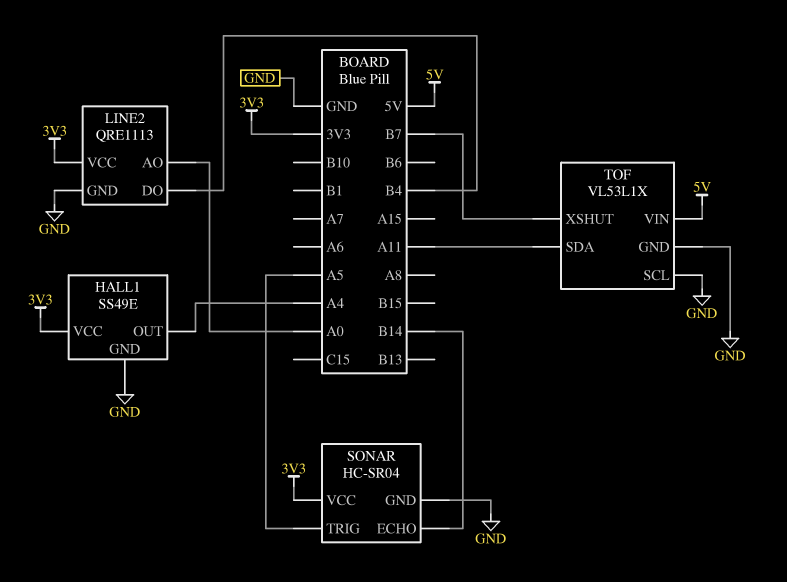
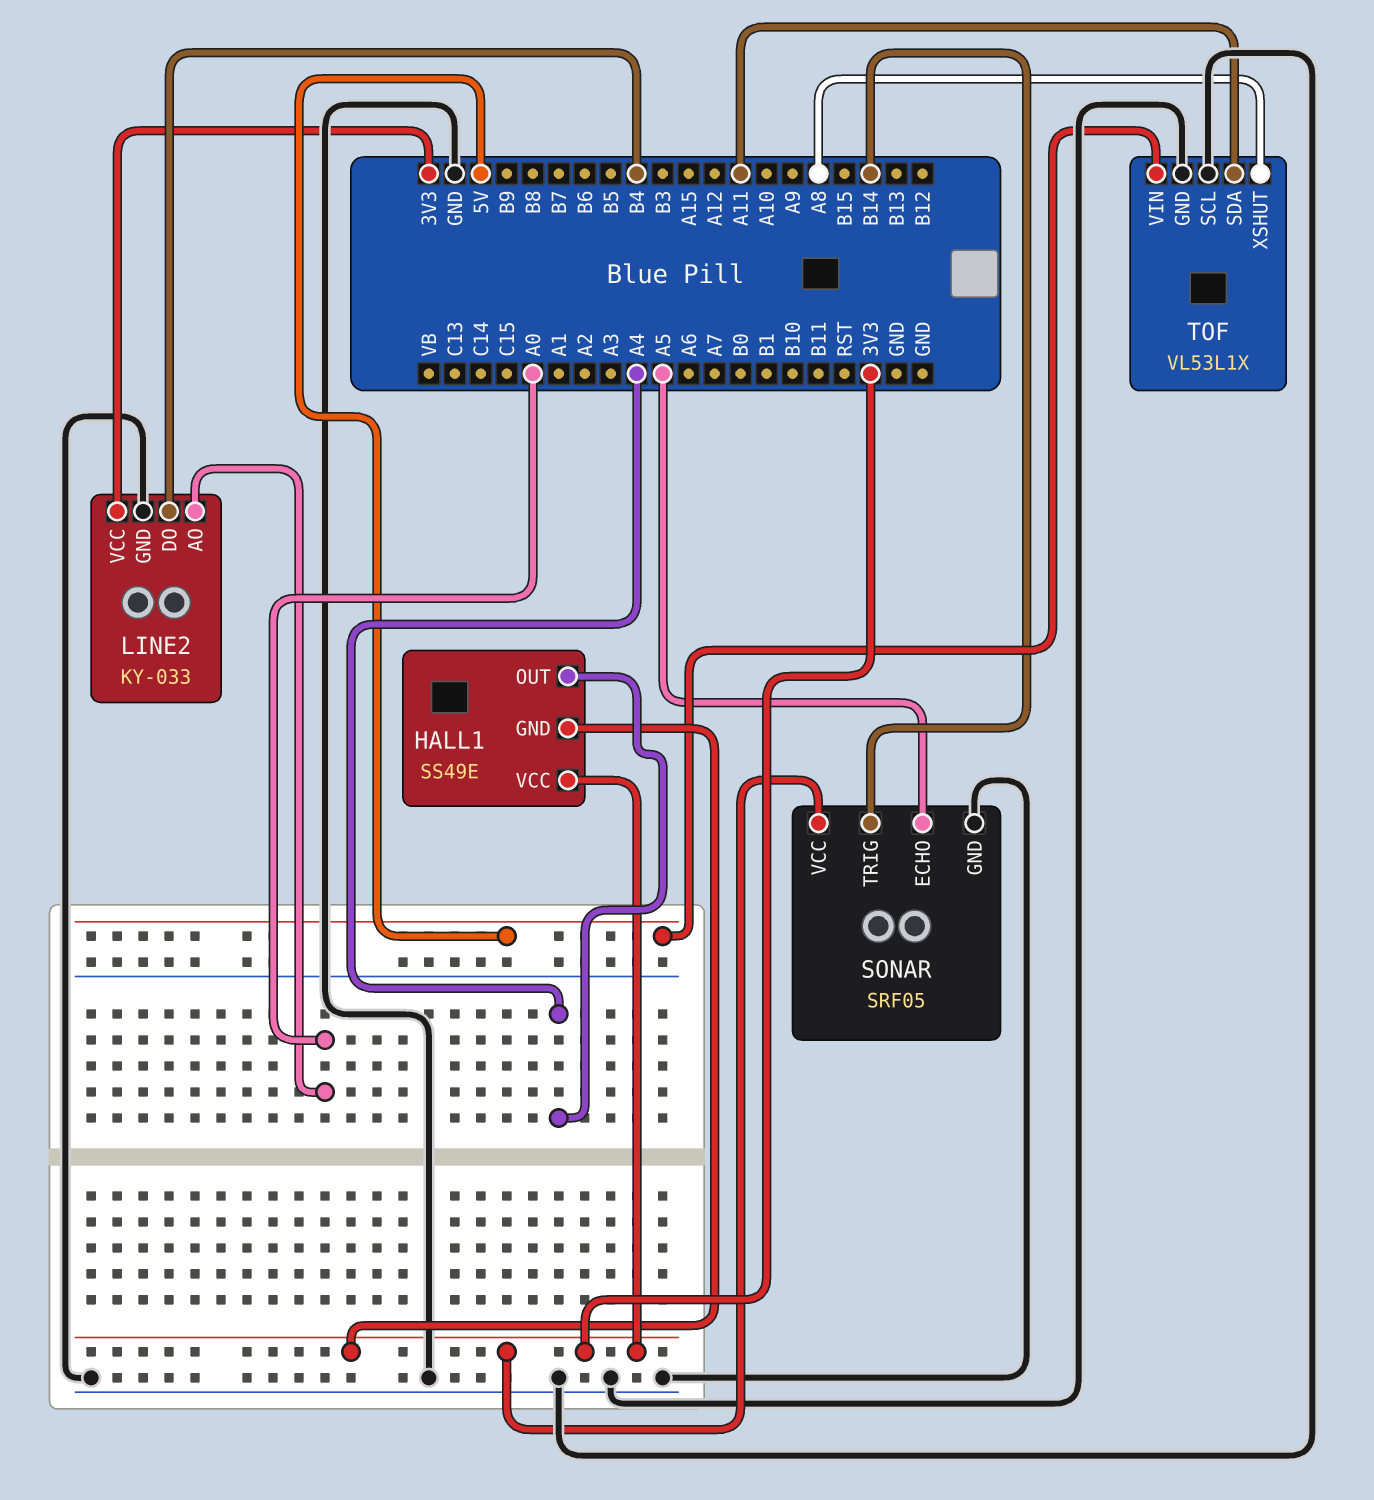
HALL1 pin GND: GND -> 3V3
LINE2: QRE1113 -> KY-033
SONAR: HC-SR04 -> SRF05
SONAR pin ECHO: B14 -> A5
SONAR pin TRIG: A5 -> B14
TOF pin XSHUT: B7 -> A8

